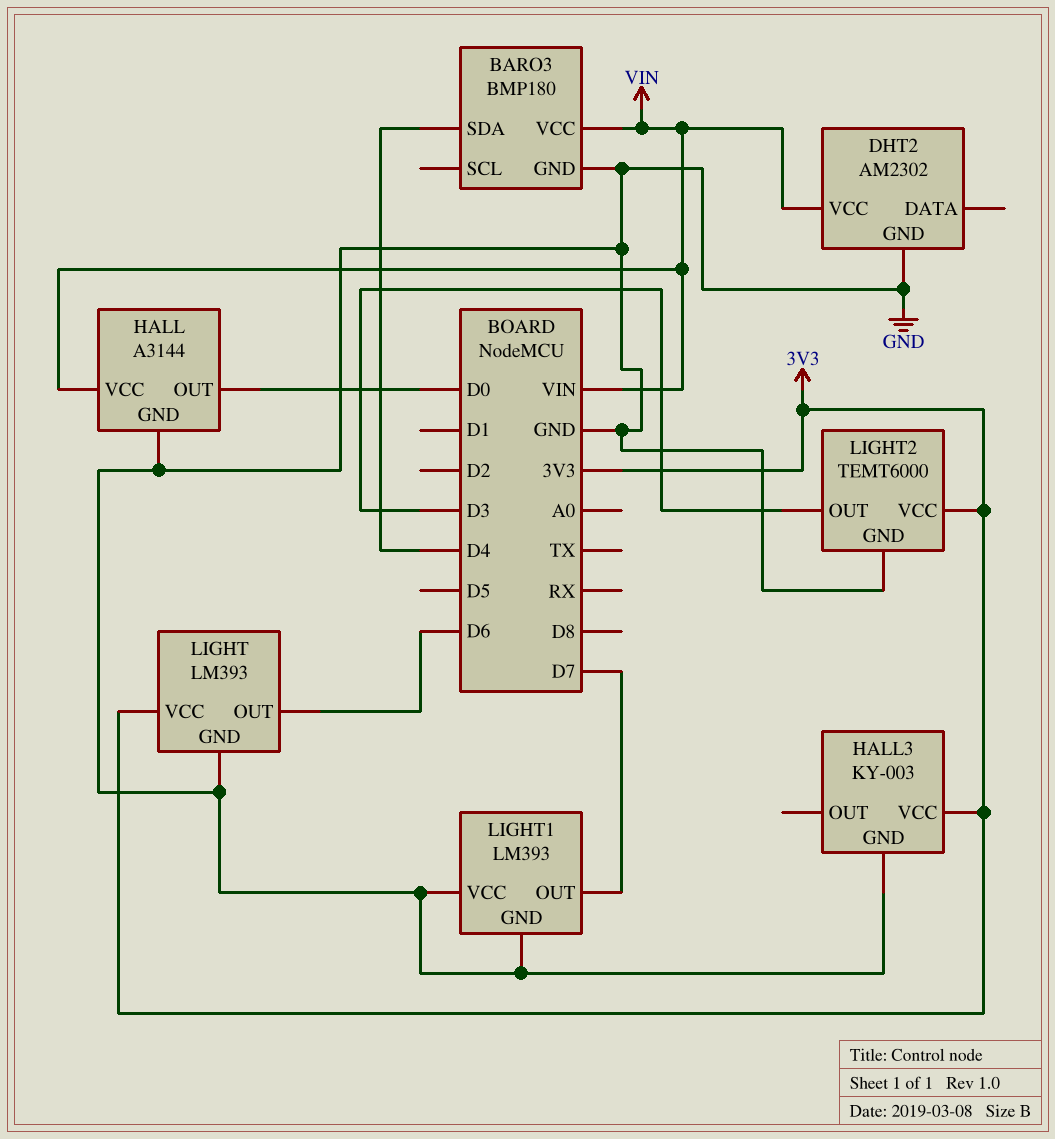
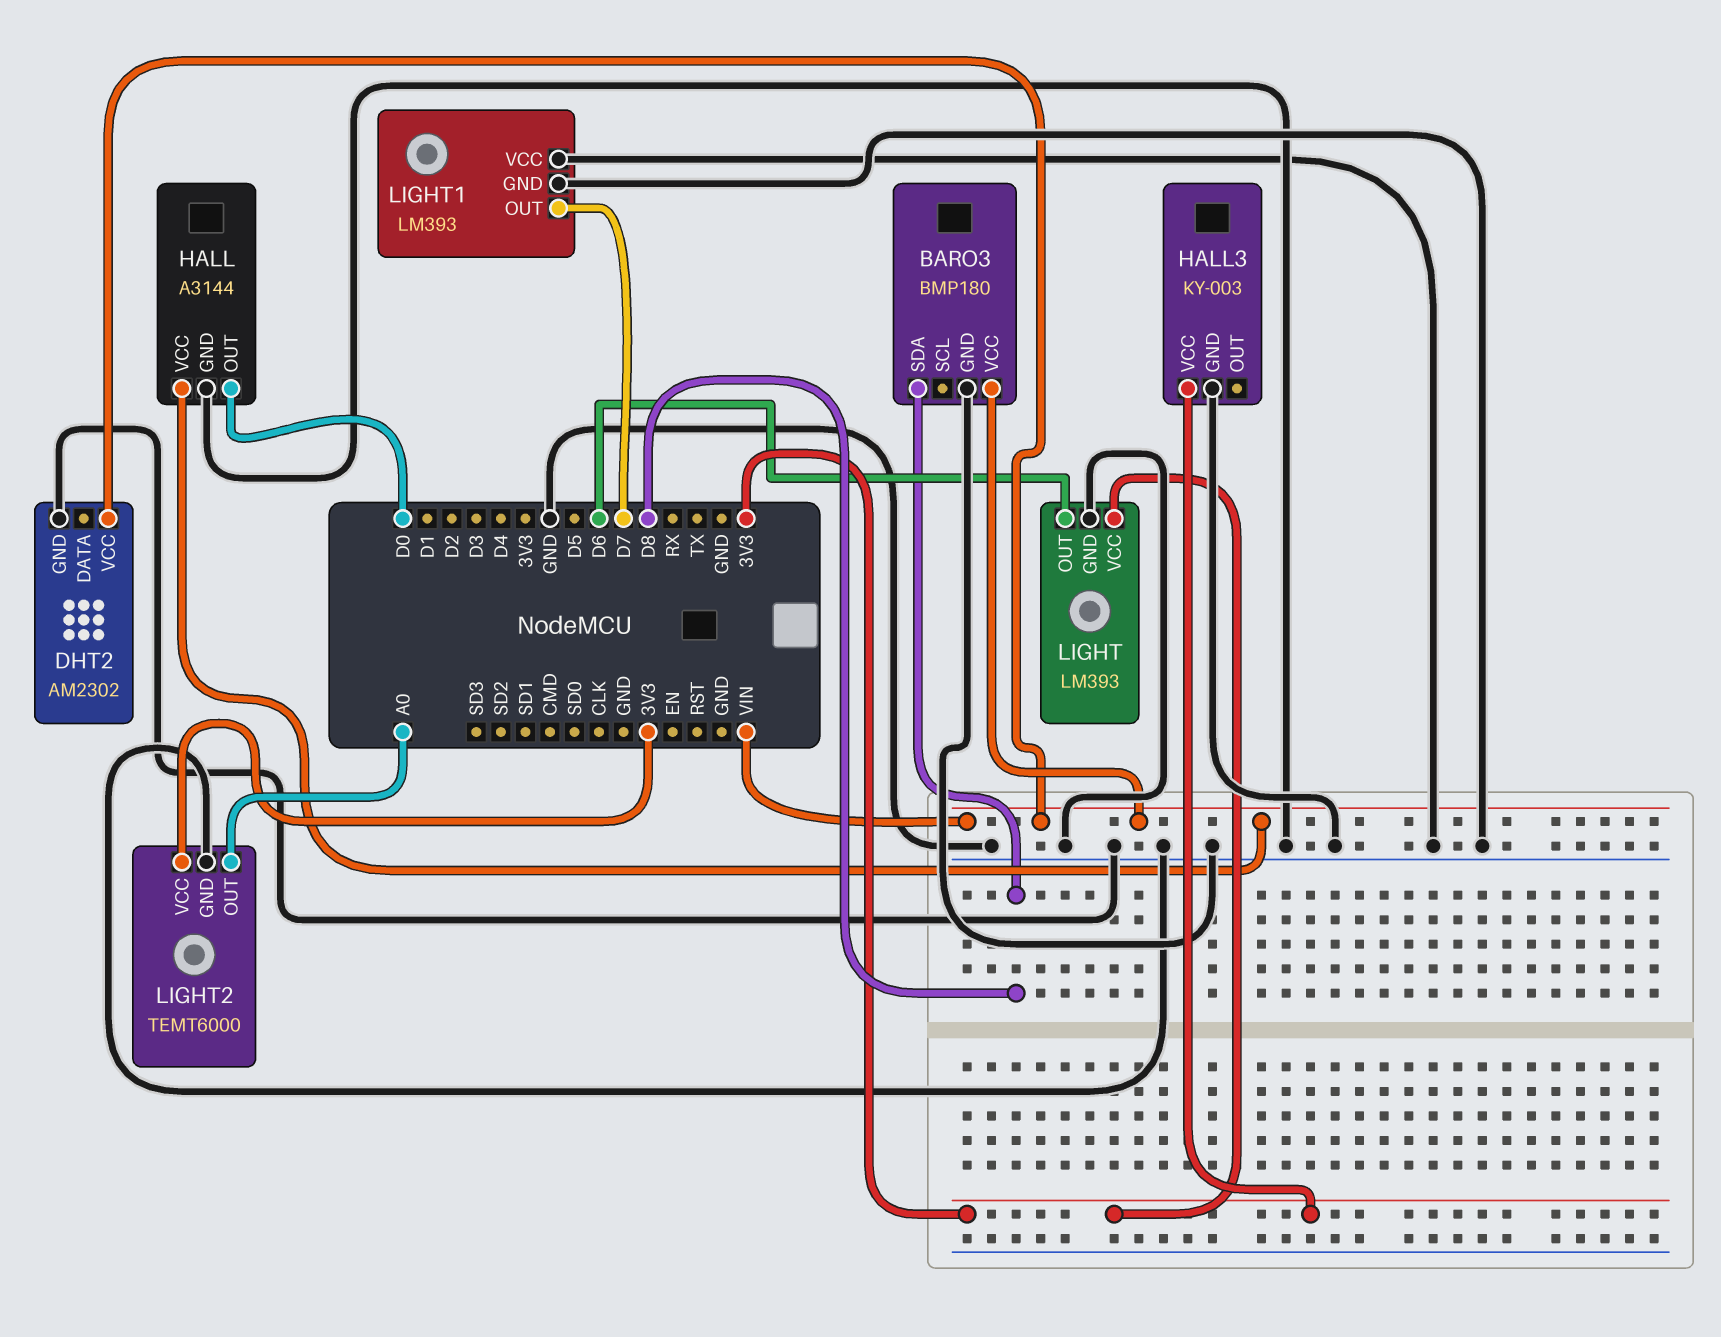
BARO3 pin SDA: D4 -> D8
LIGHT2 pin OUT: D3 -> A0

